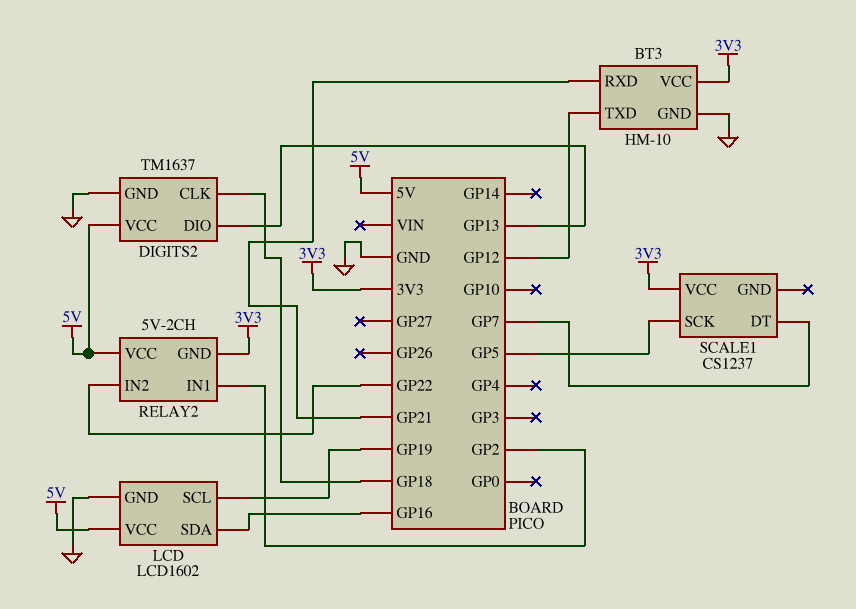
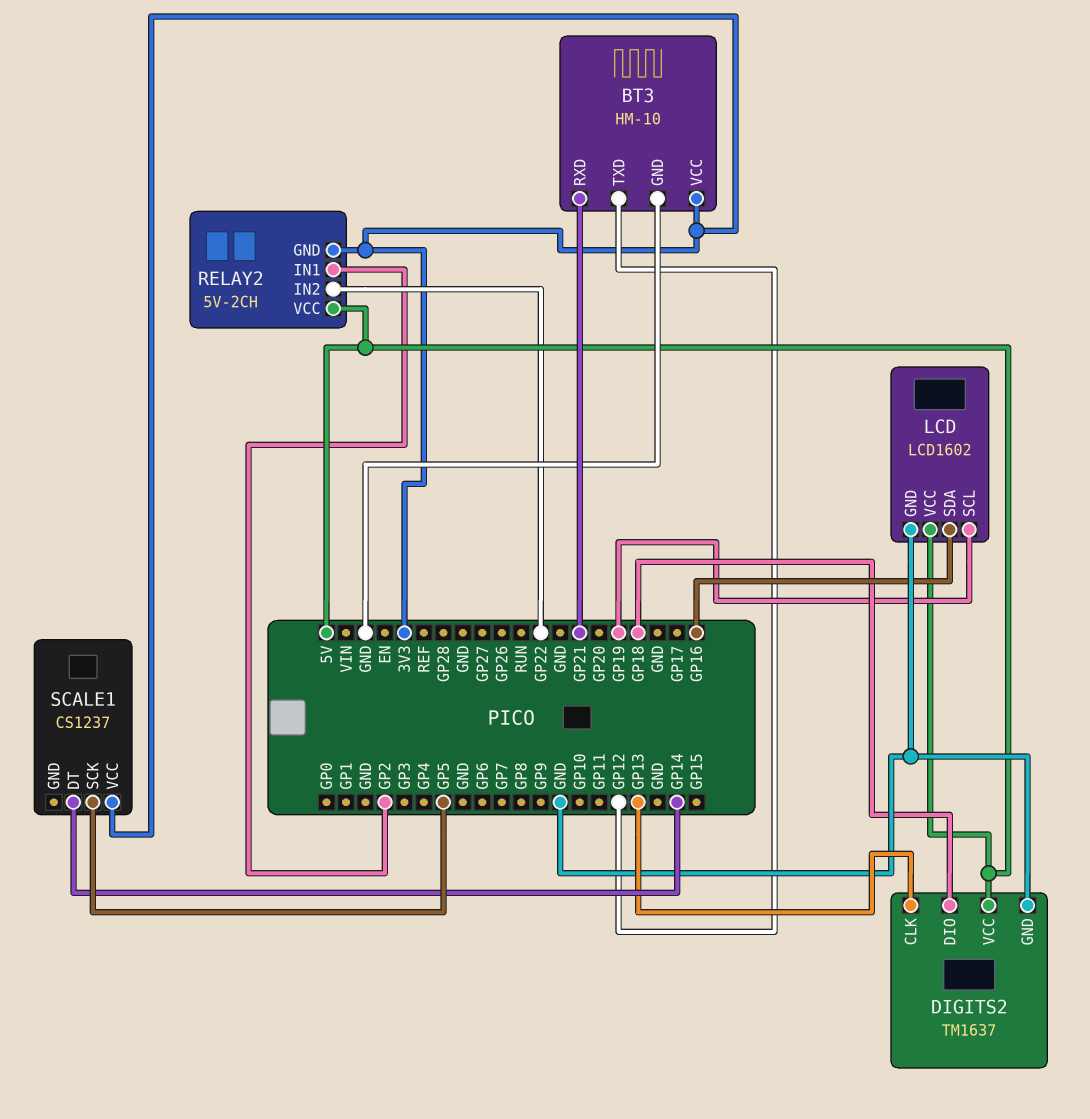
DIGITS2 pin CLK: GP18 -> GP13
DIGITS2 pin DIO: GP13 -> GP18
SCALE1 pin DT: GP7 -> GP14

